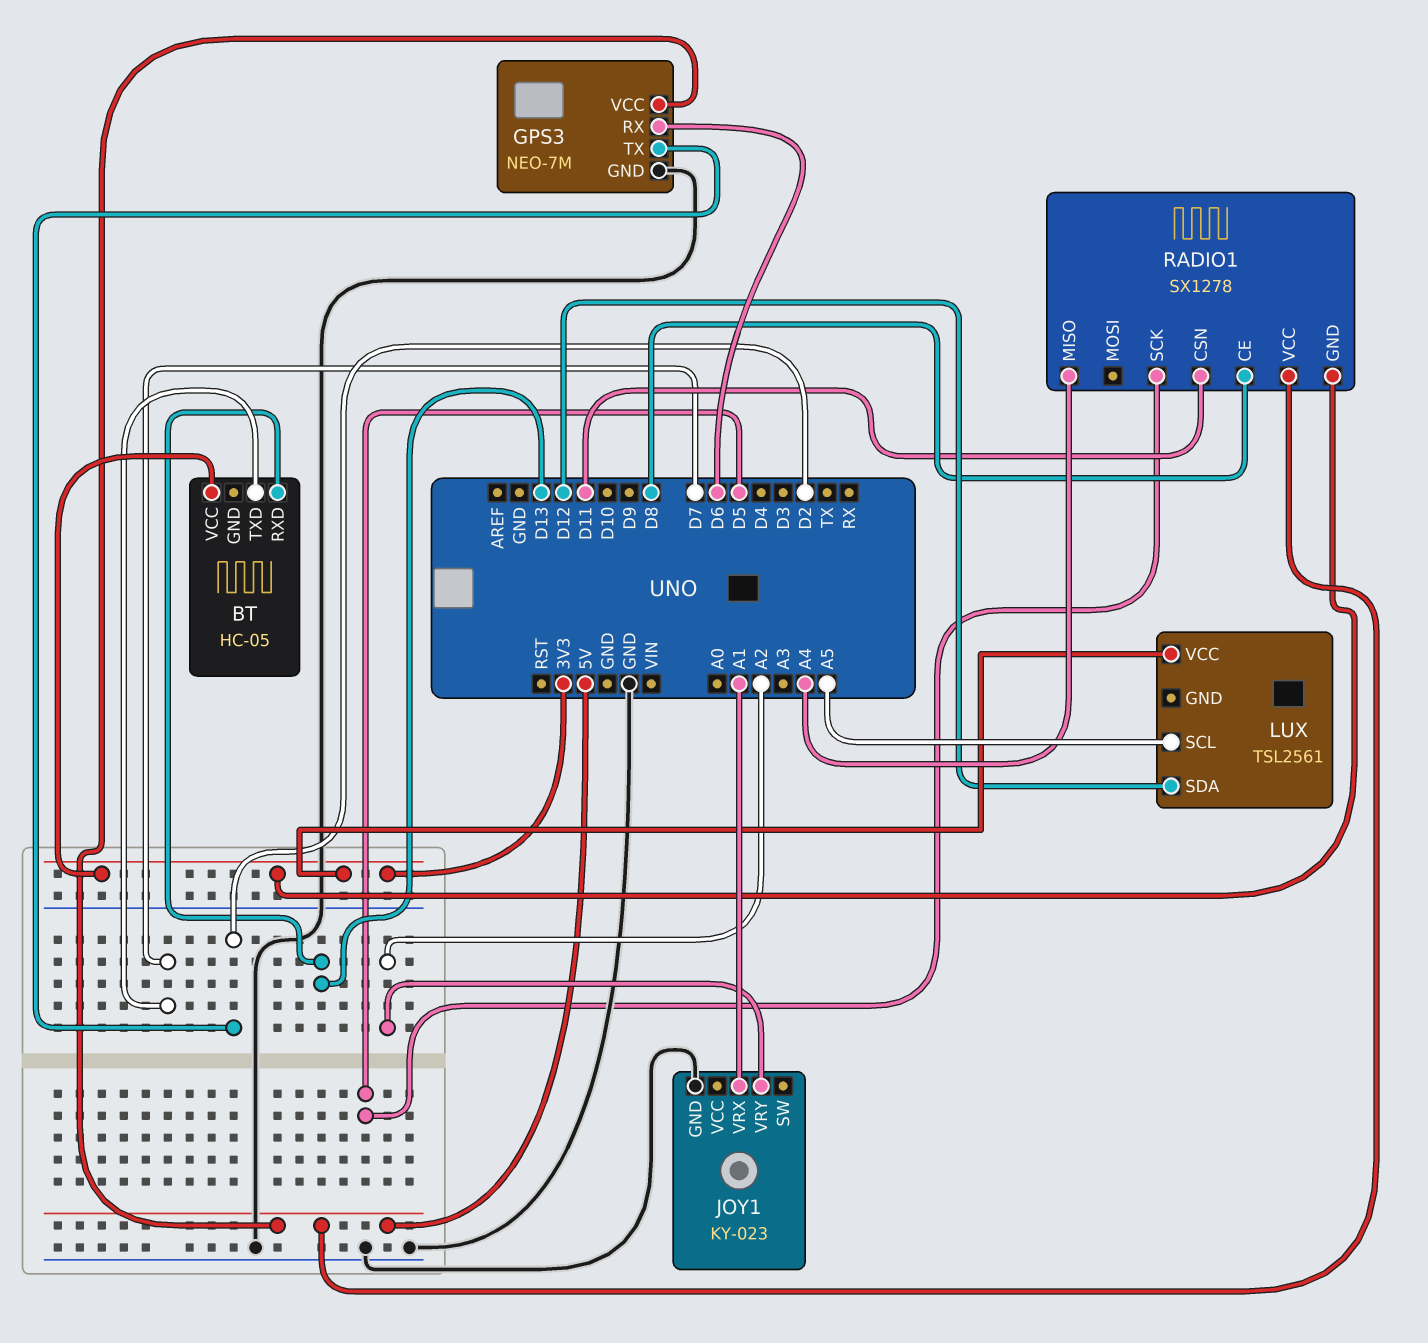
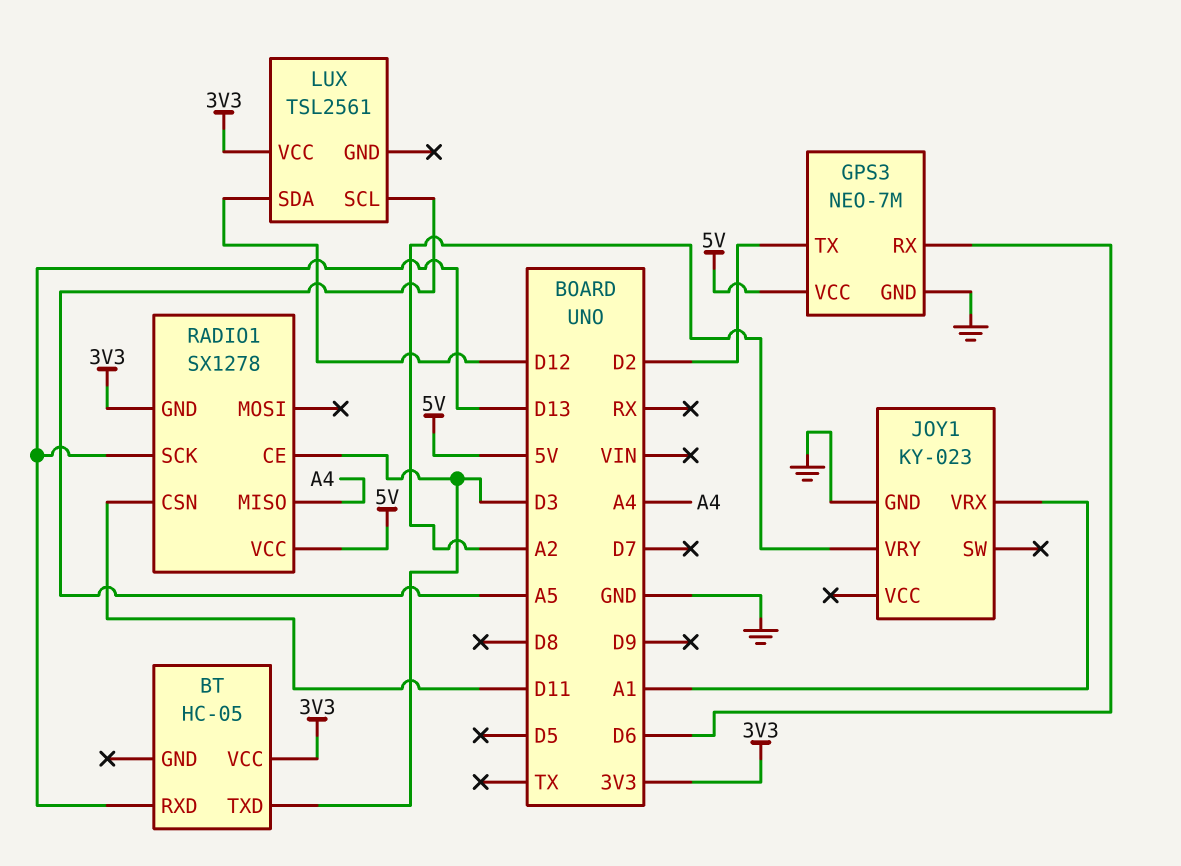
BT pin TXD: D7 -> D3
RADIO1 pin CE: D8 -> D3
RADIO1 pin SCK: D5 -> D13

